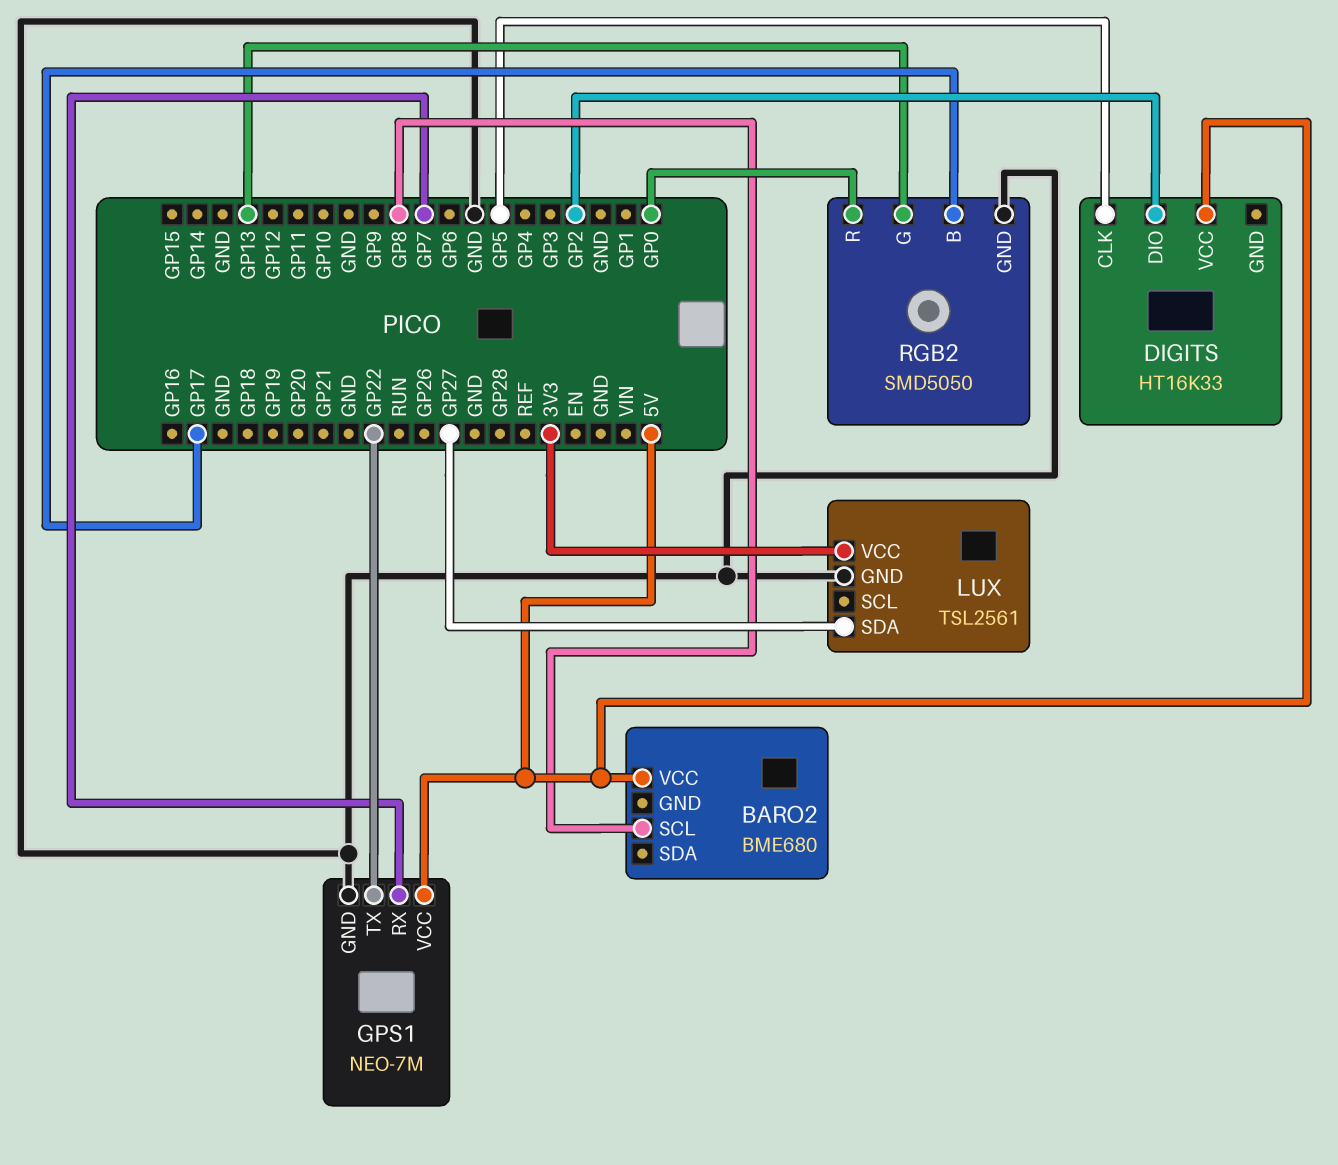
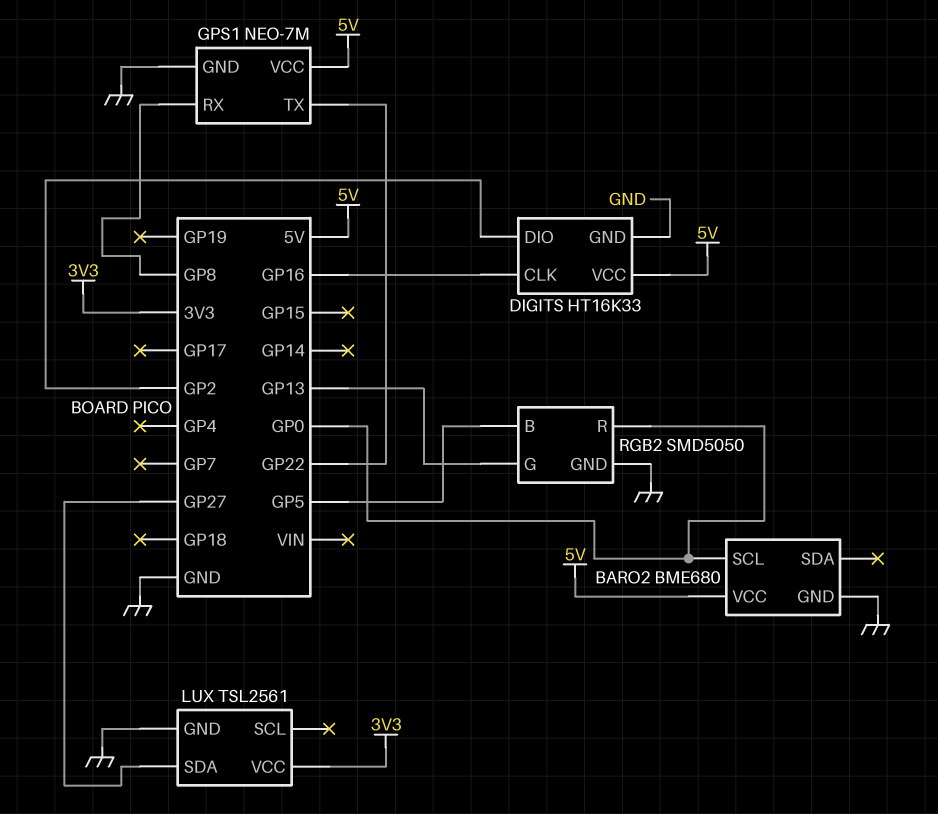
BARO2 pin GND: none -> GND
BARO2 pin SCL: GP8 -> GP0
DIGITS pin CLK: GP5 -> GP16
DIGITS pin GND: none -> GND
GPS1 pin RX: GP7 -> GP8
RGB2 pin B: GP17 -> GP5

